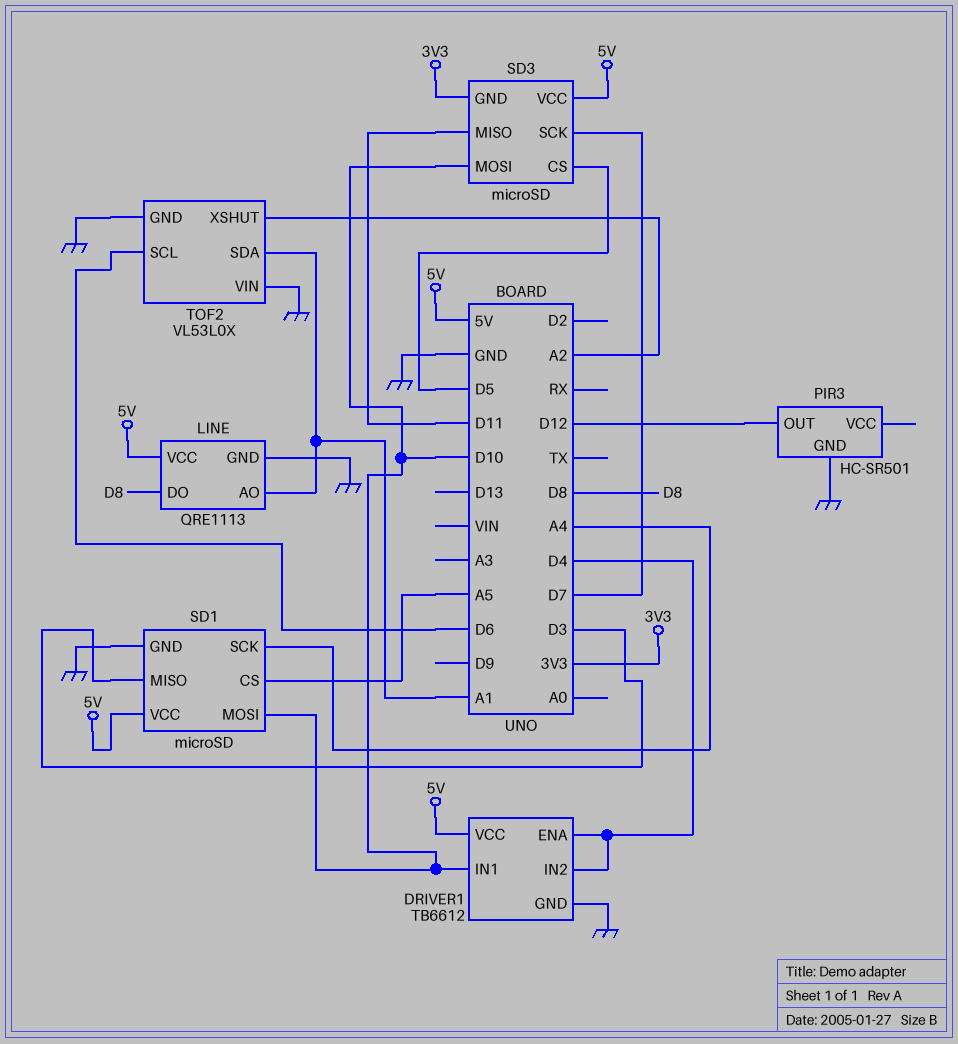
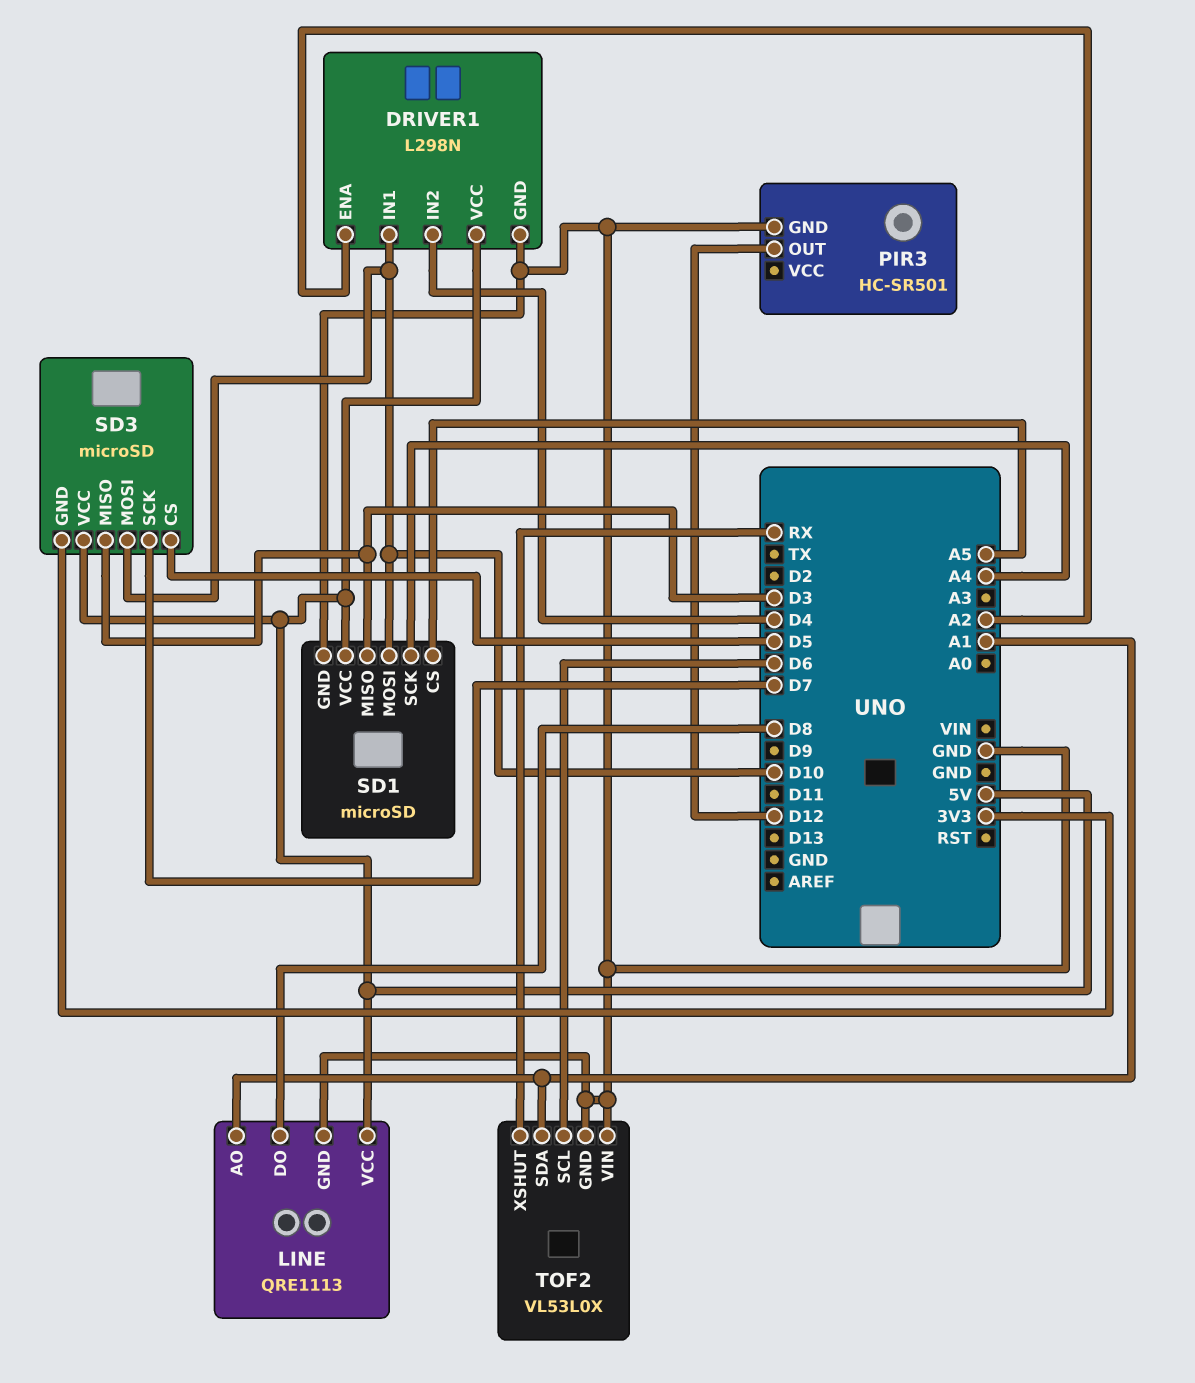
DRIVER1: TB6612 -> L298N
DRIVER1 pin ENA: D4 -> A2
SD3 pin MISO: D11 -> D3
TOF2 pin XSHUT: A2 -> RX

